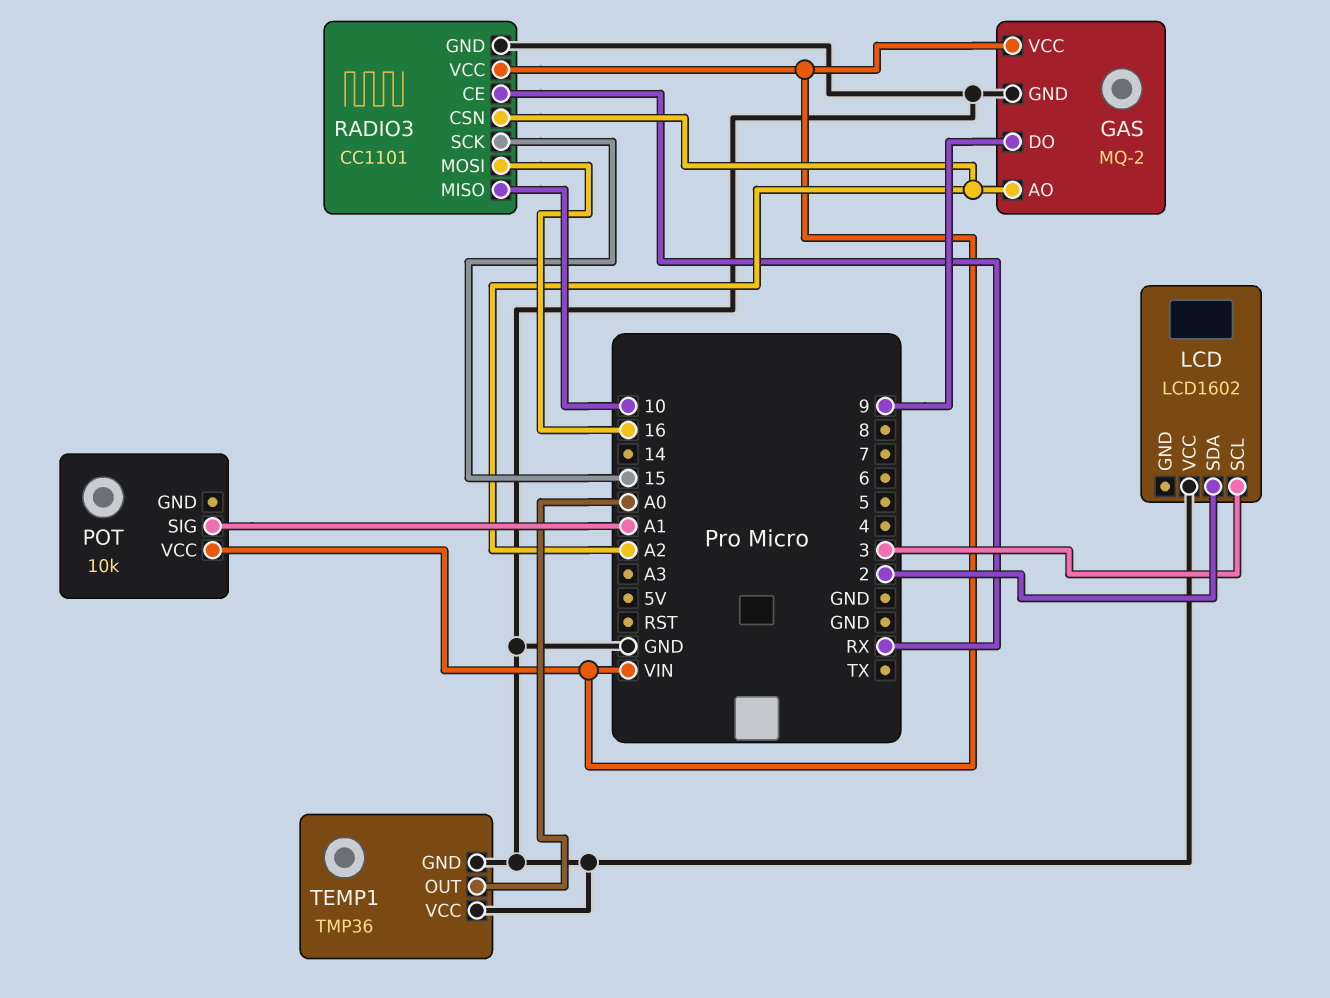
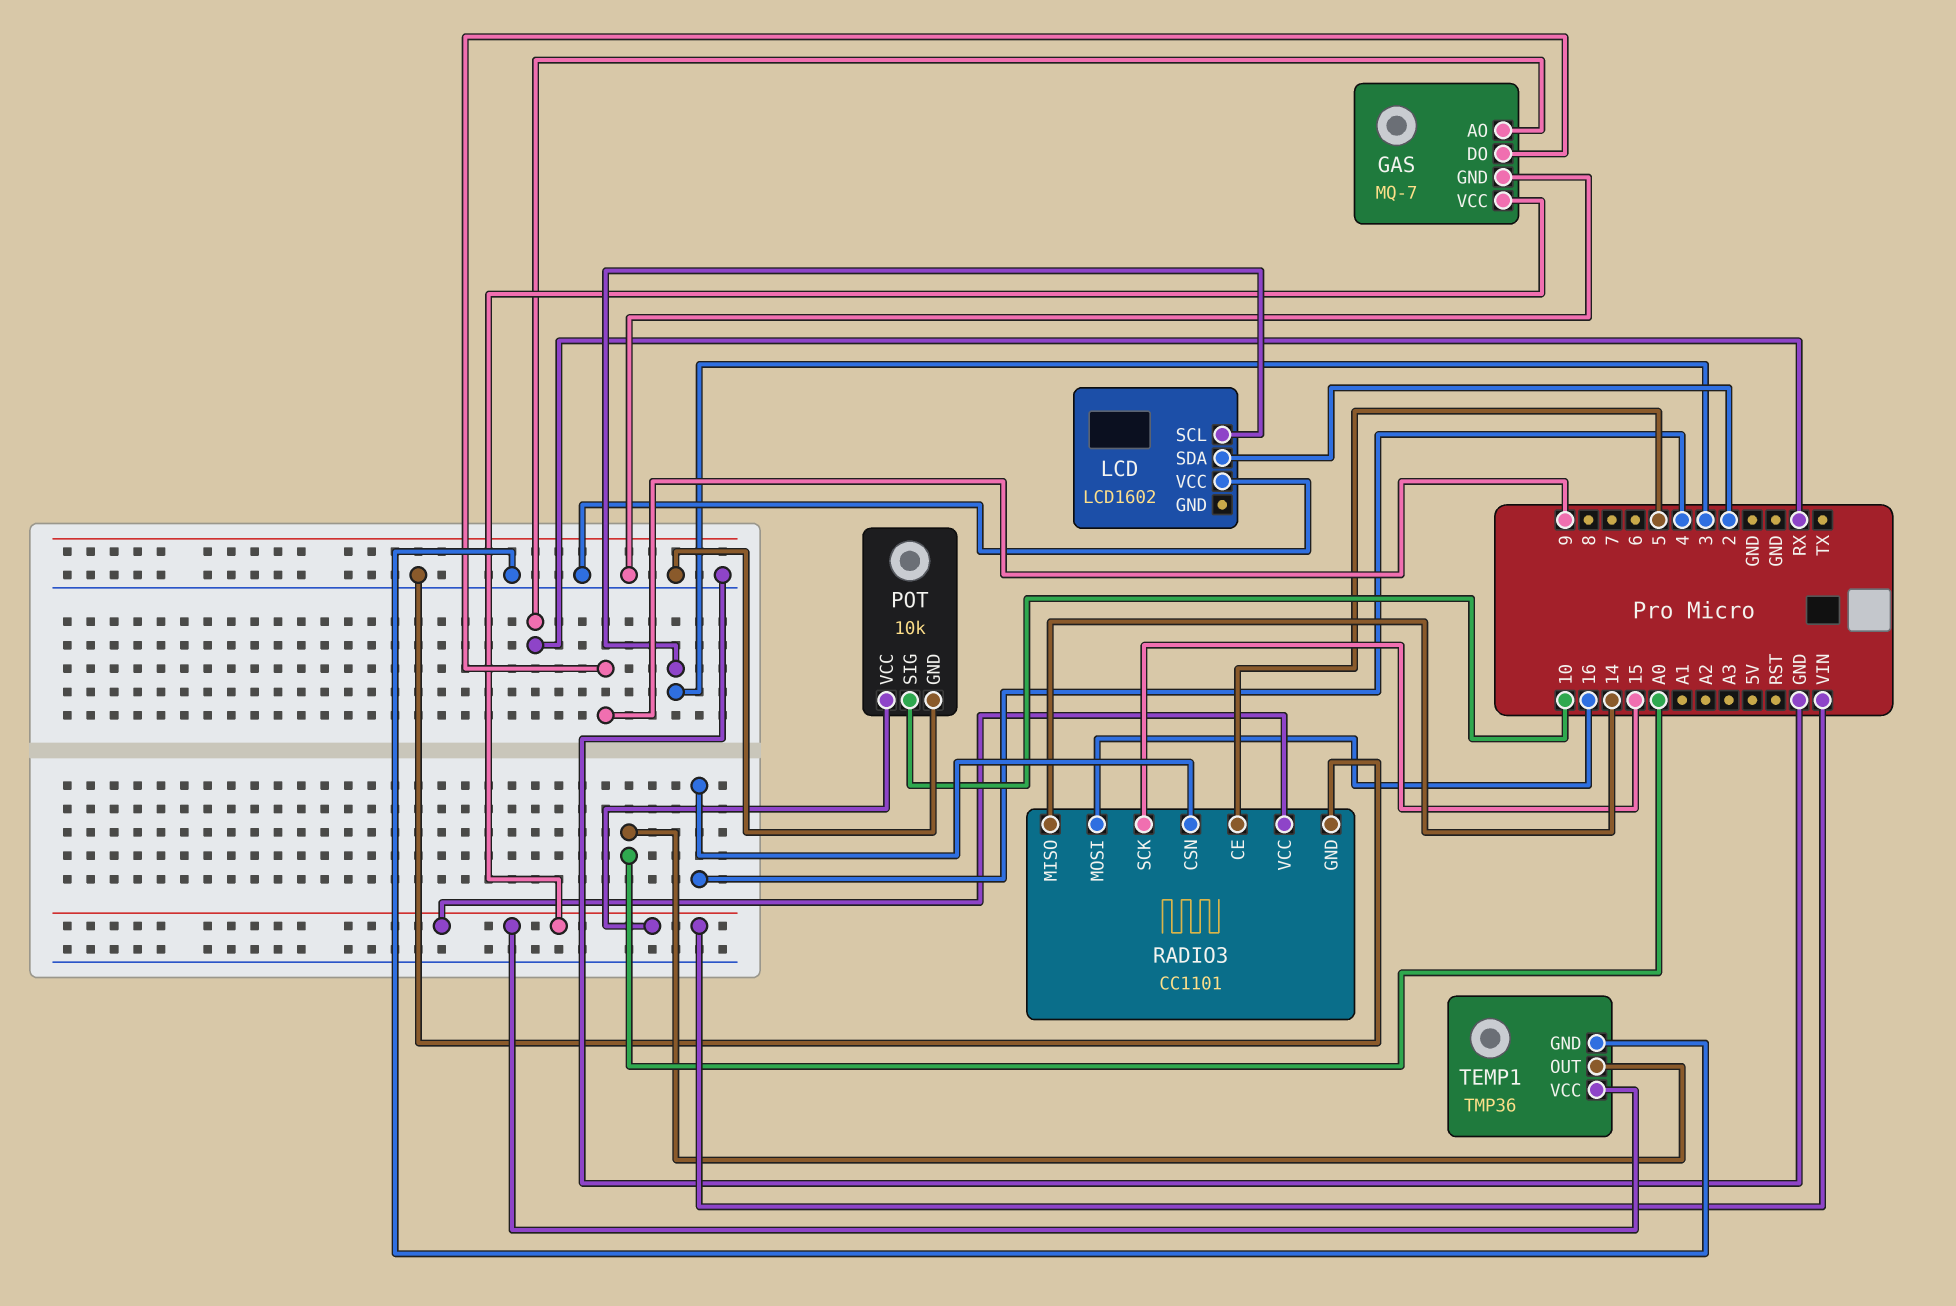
GAS: MQ-2 -> MQ-7
GAS pin AO: A2 -> RX
POT pin GND: none -> GND
POT pin SIG: A1 -> 10
RADIO3 pin CE: RX -> 5
RADIO3 pin CSN: A2 -> 4
RADIO3 pin MISO: 10 -> 14
TEMP1 pin VCC: GND -> VIN

